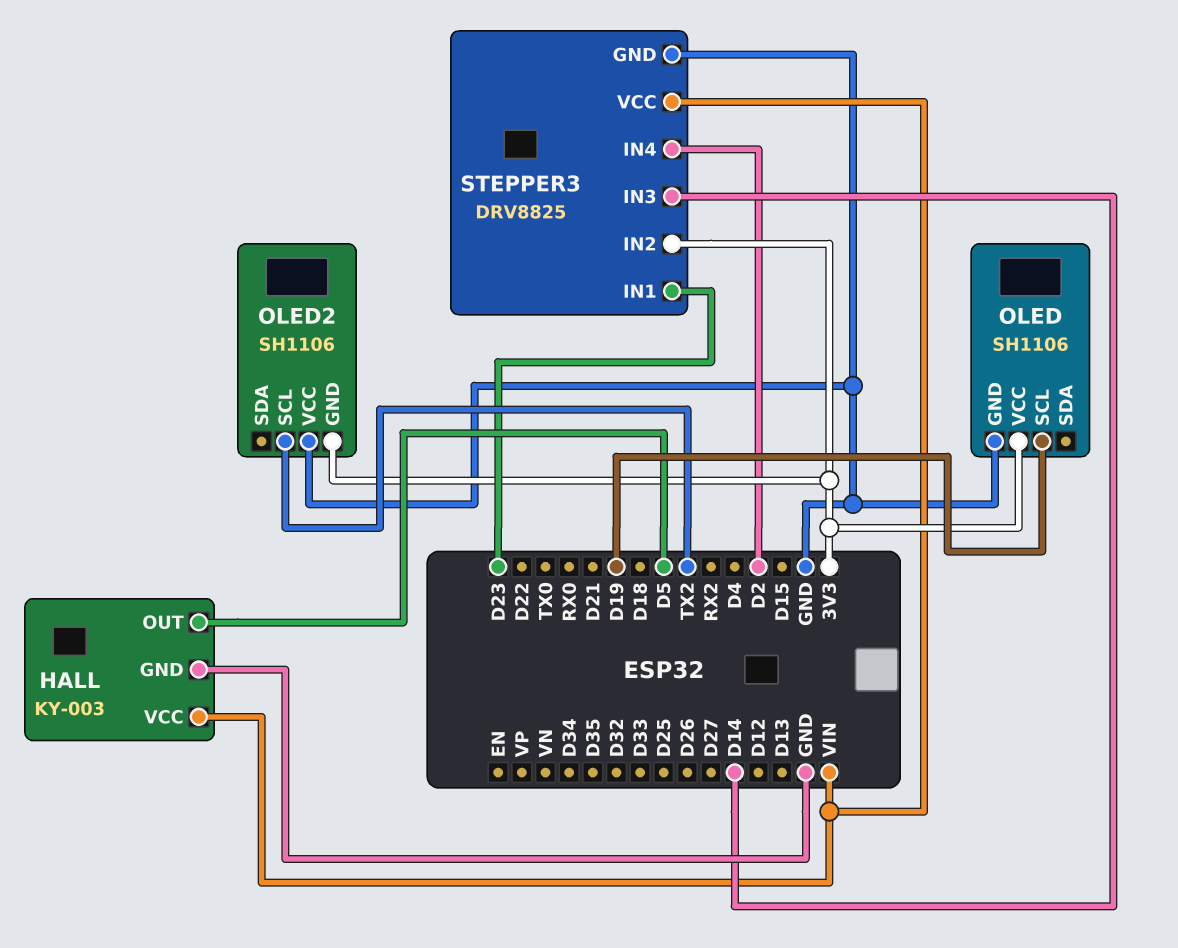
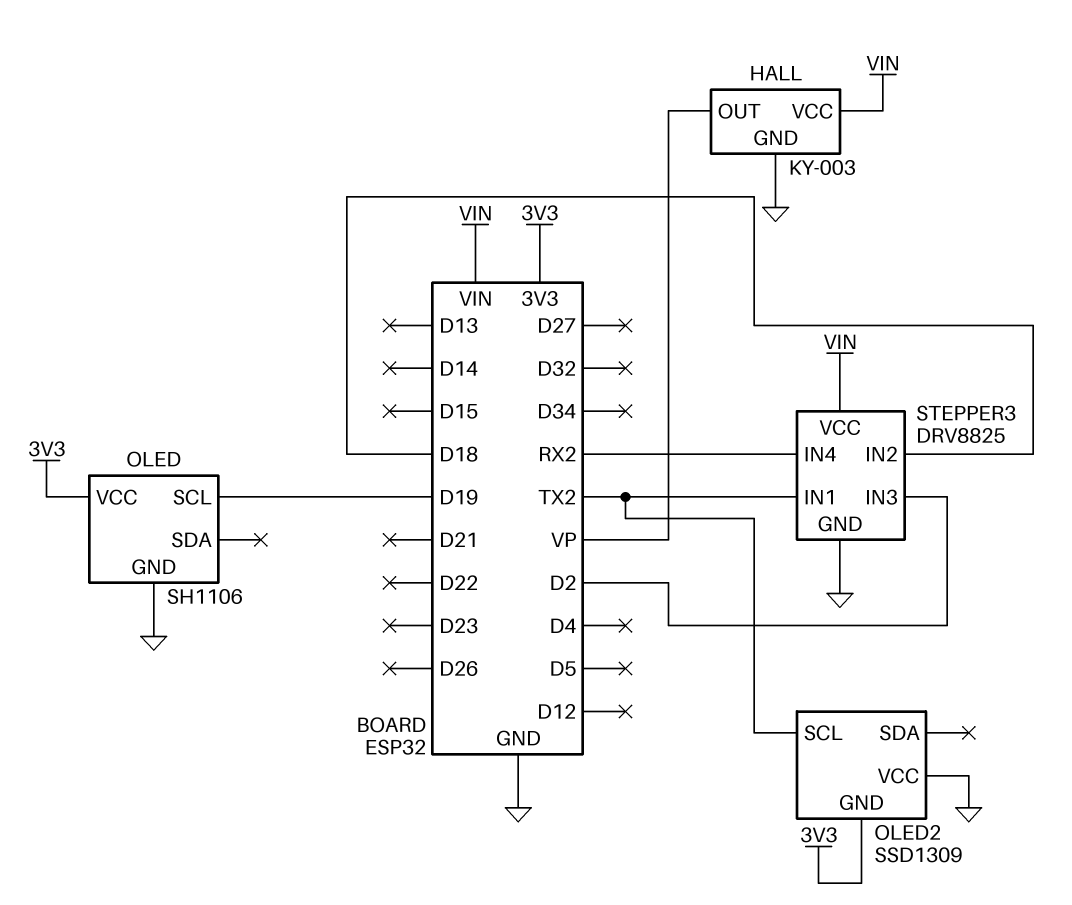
HALL pin OUT: D5 -> VP
OLED2: SH1106 -> SSD1309
STEPPER3 pin IN1: D23 -> TX2
STEPPER3 pin IN2: 3V3 -> D18
STEPPER3 pin IN3: D14 -> D2
STEPPER3 pin IN4: D2 -> RX2

